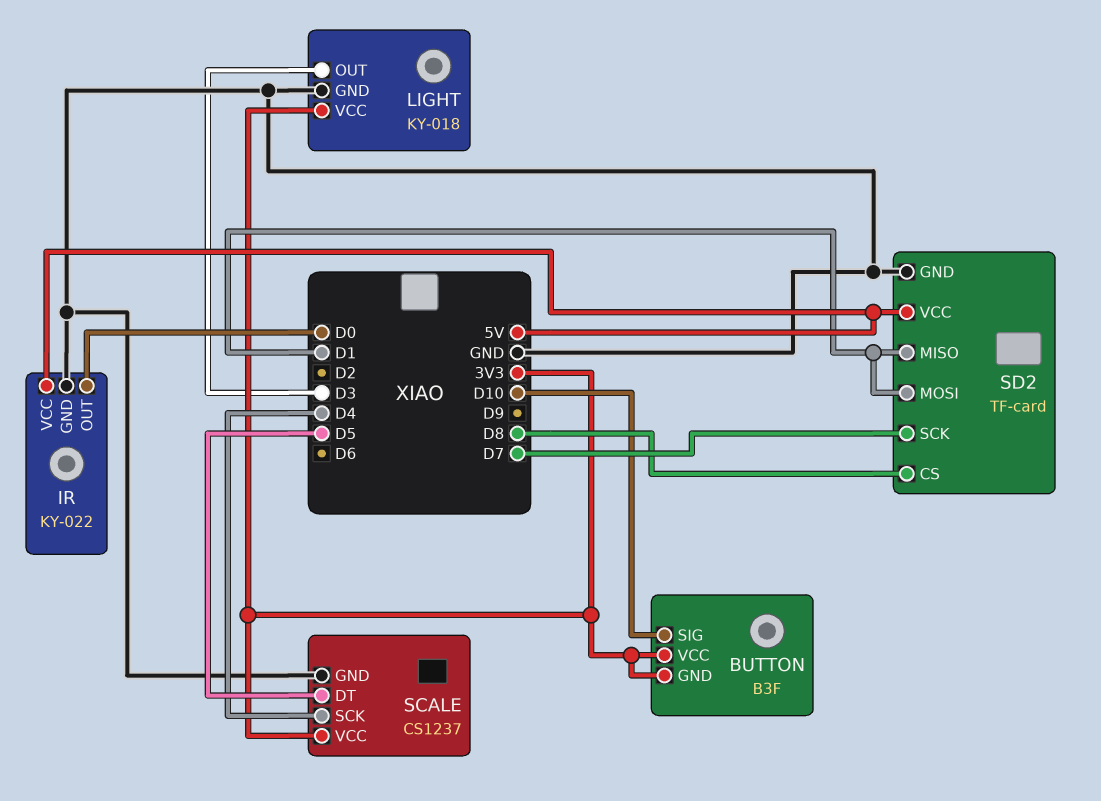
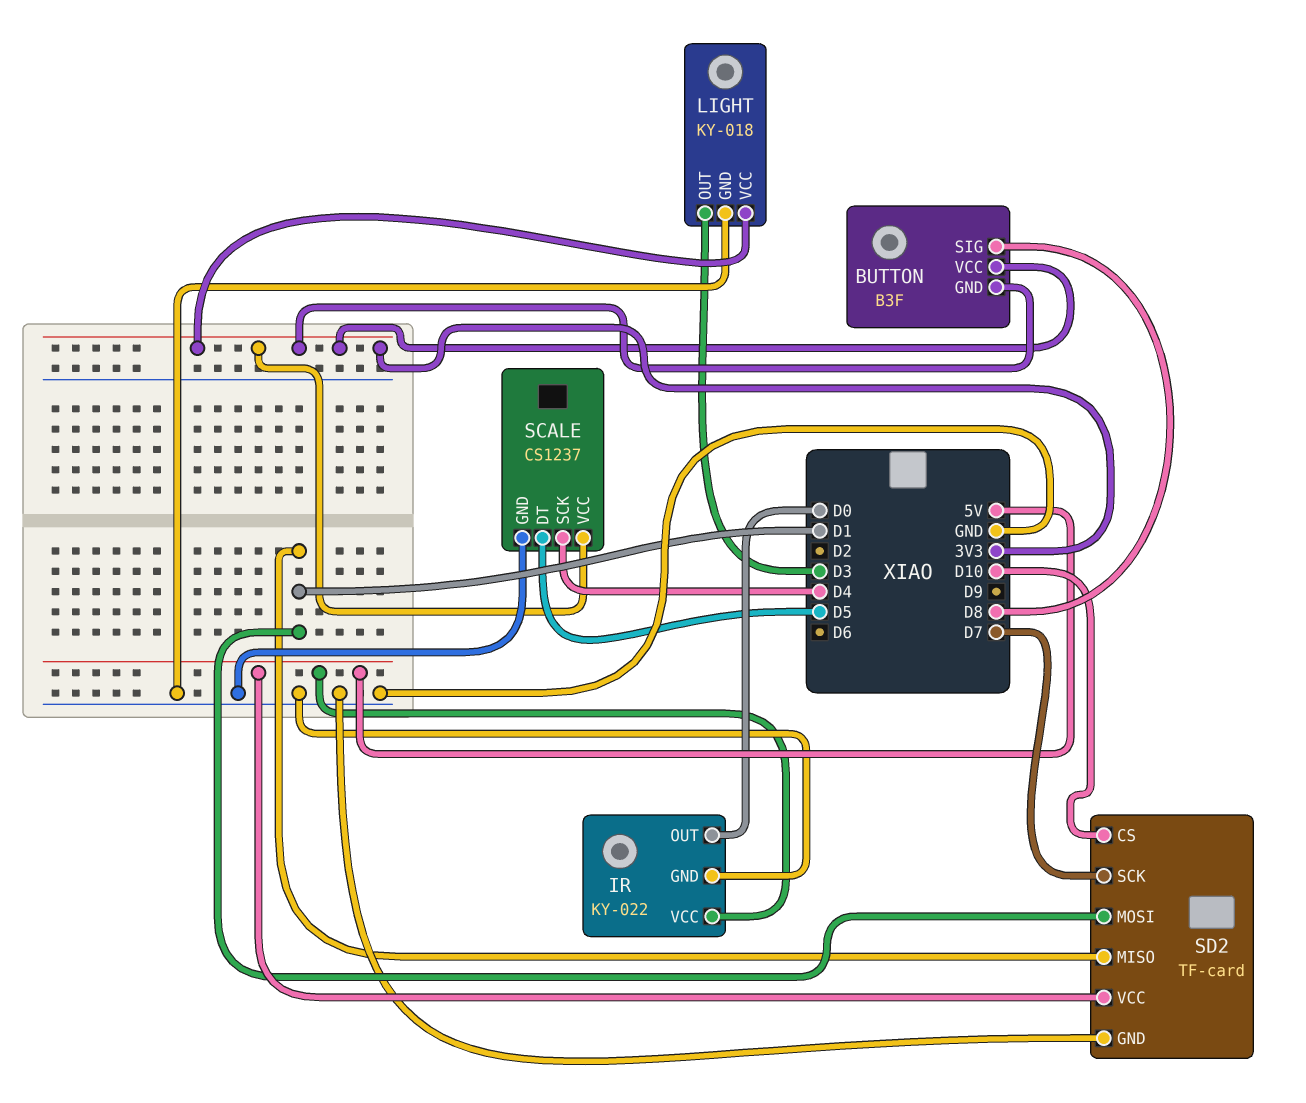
BUTTON pin SIG: D10 -> D8
SD2 pin CS: D8 -> D10

